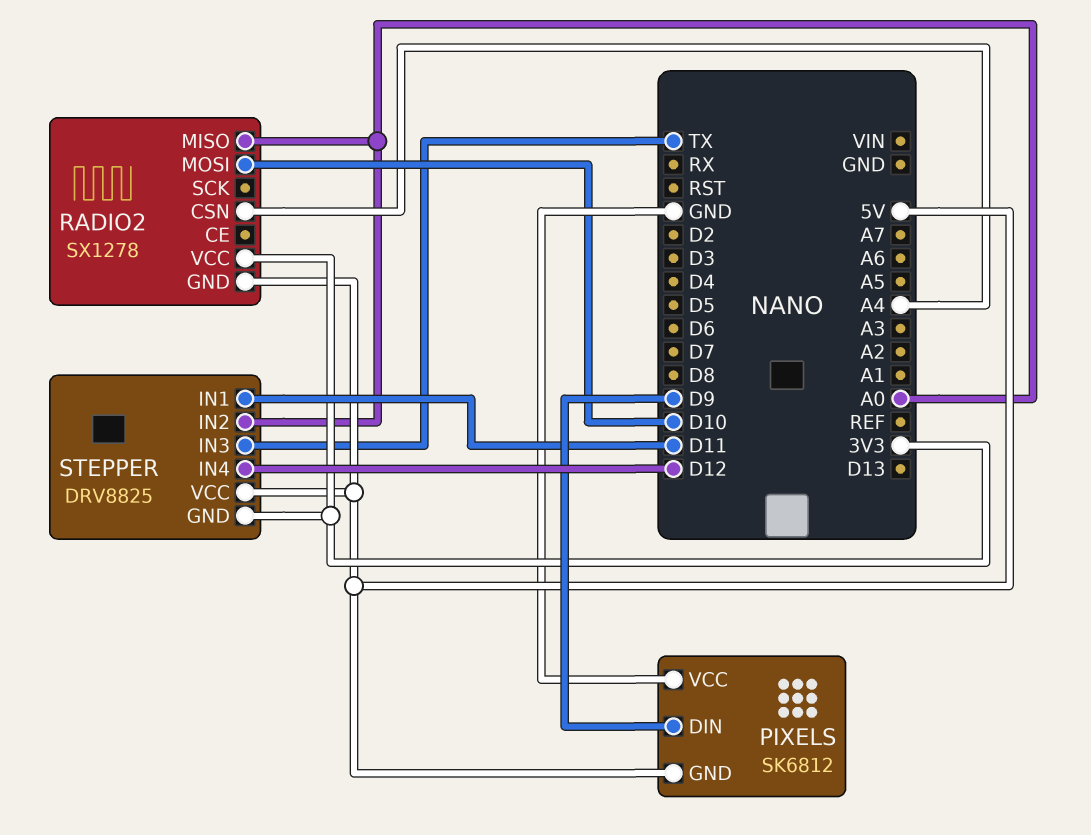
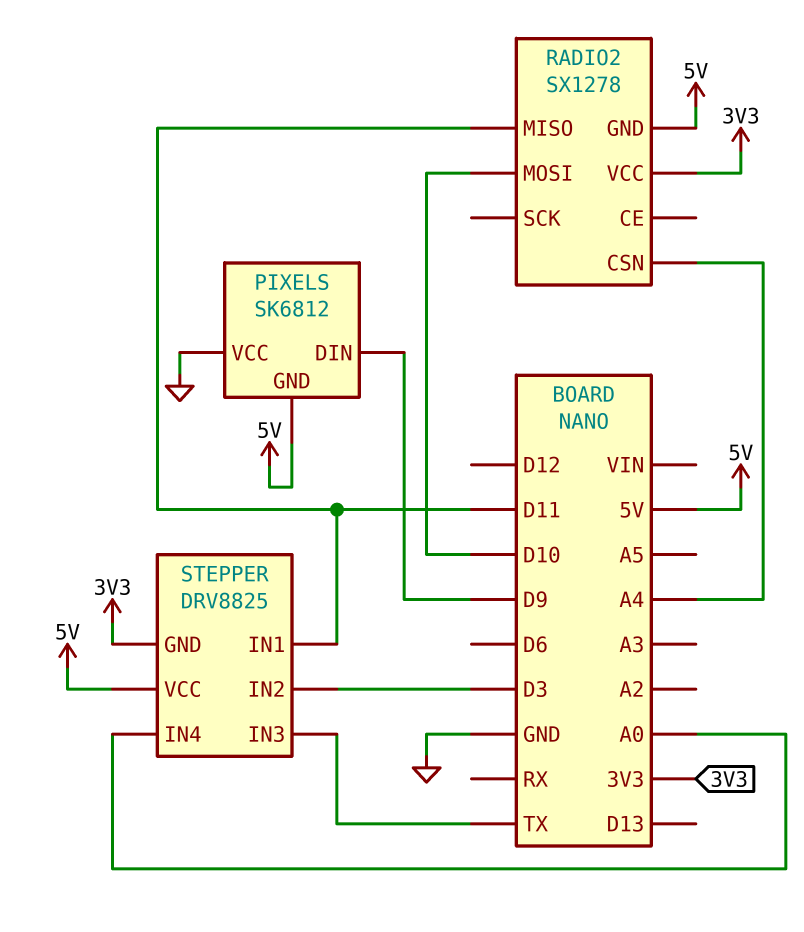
RADIO2 pin MISO: A0 -> D11
STEPPER pin IN2: A0 -> D3
STEPPER pin IN4: D12 -> A0

